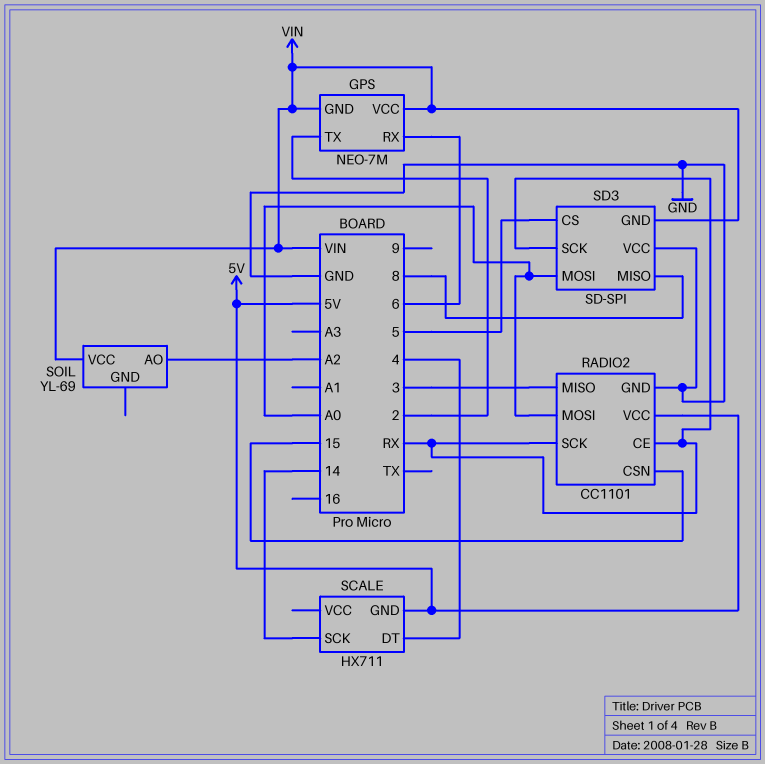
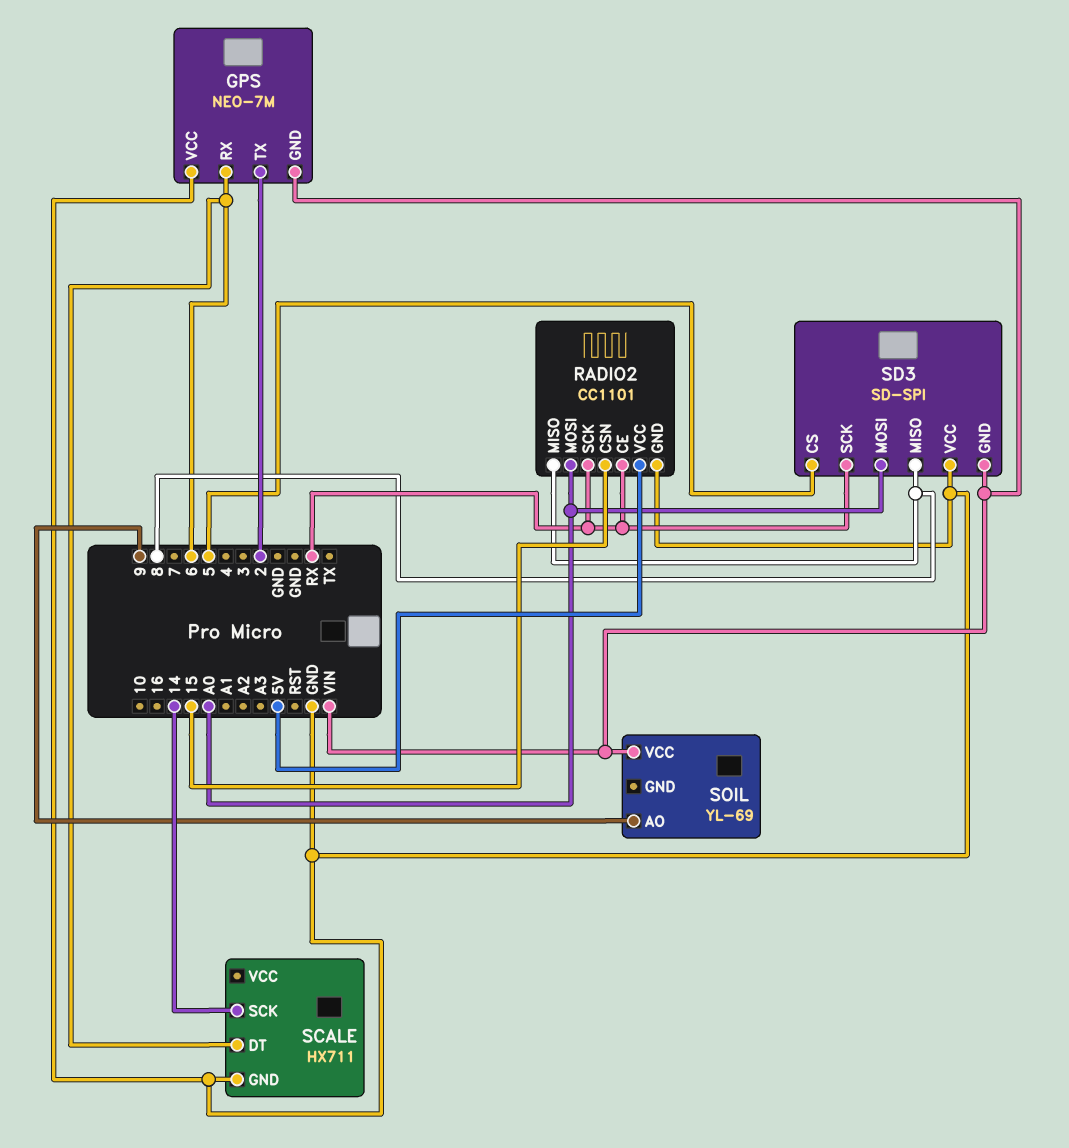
GPS pin VCC: VIN -> GND
RADIO2 pin MISO: 3 -> 8
SCALE pin DT: 4 -> 6
SCALE pin GND: 5V -> GND
SOIL pin AO: A2 -> 9

